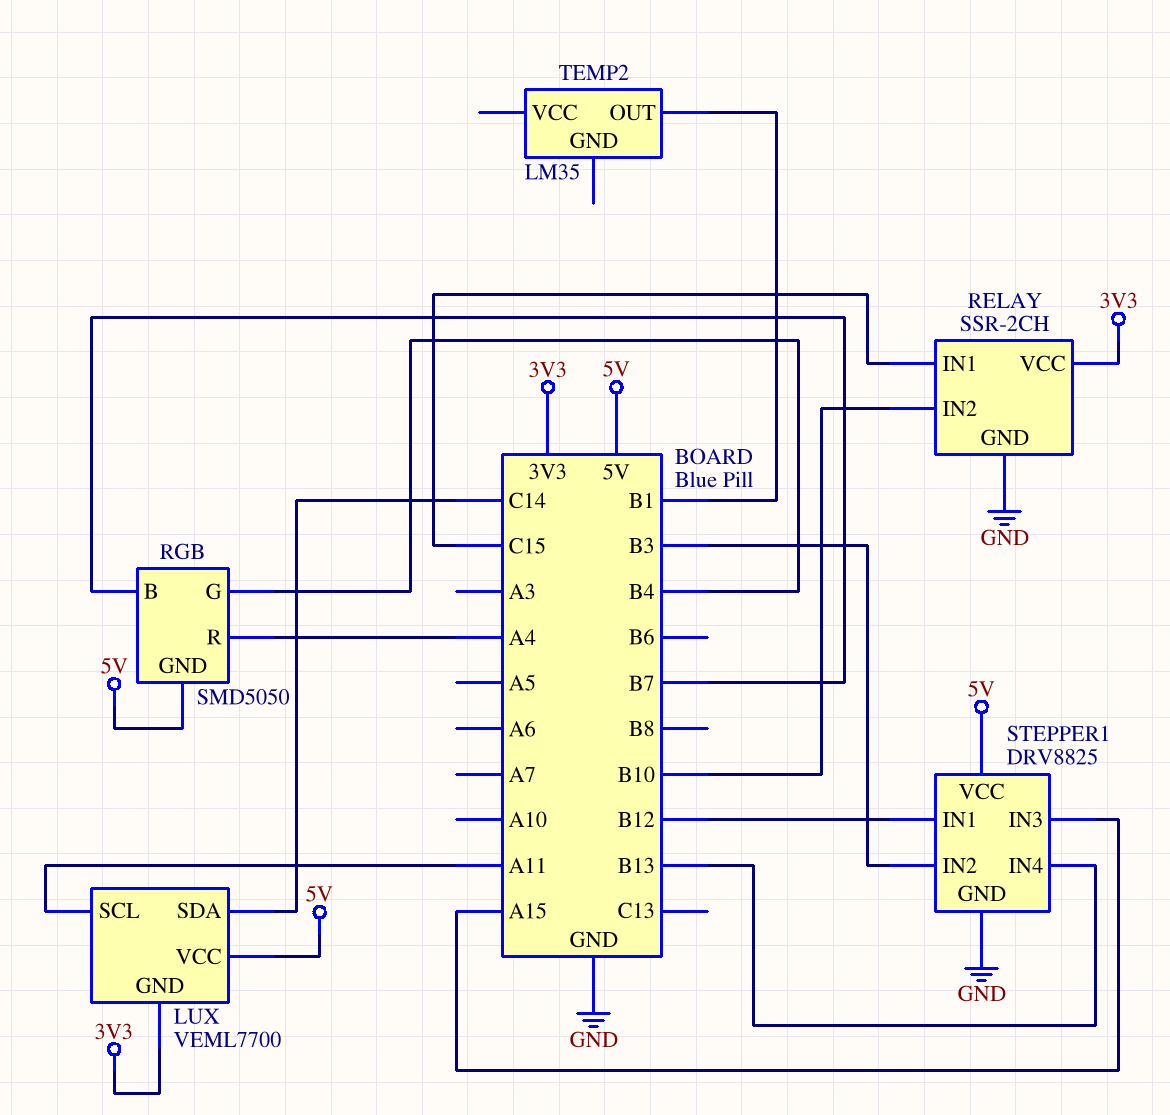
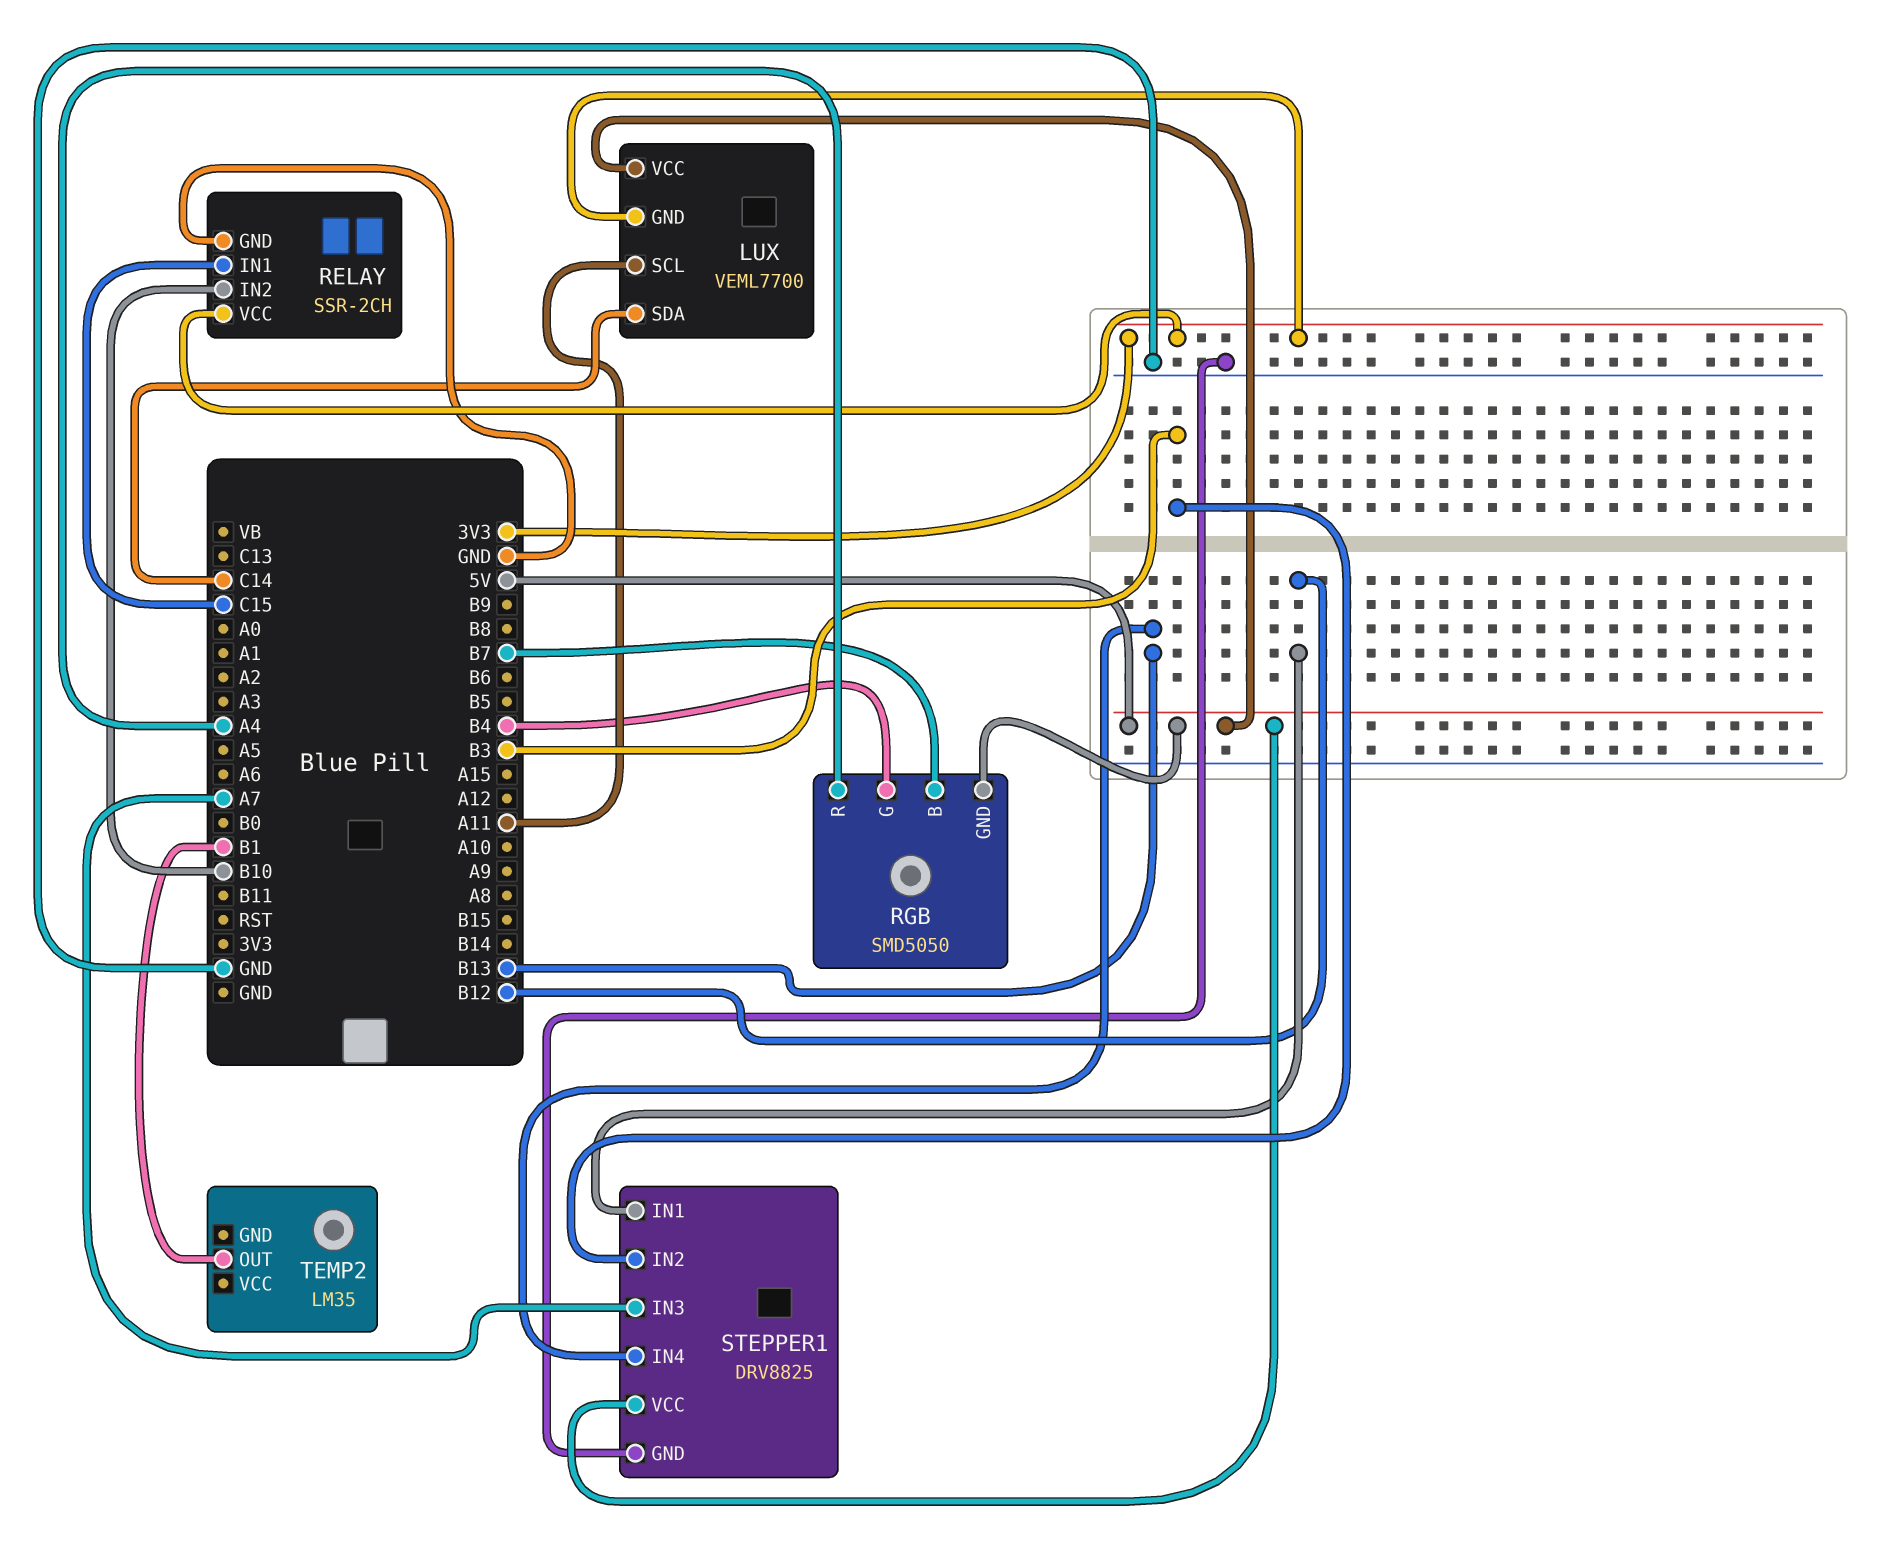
STEPPER1 pin IN3: A15 -> A7

